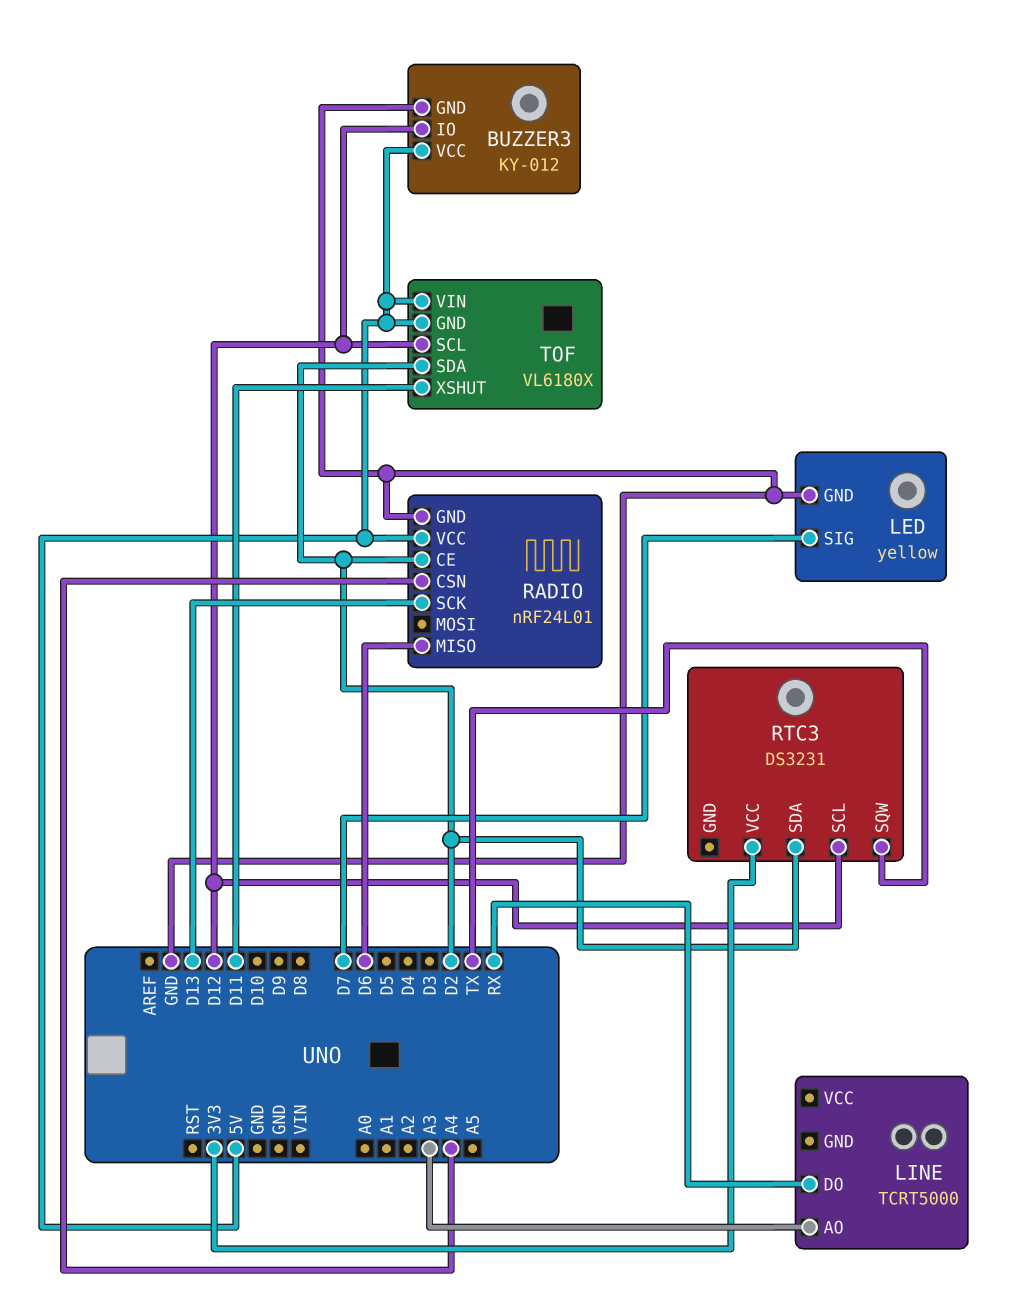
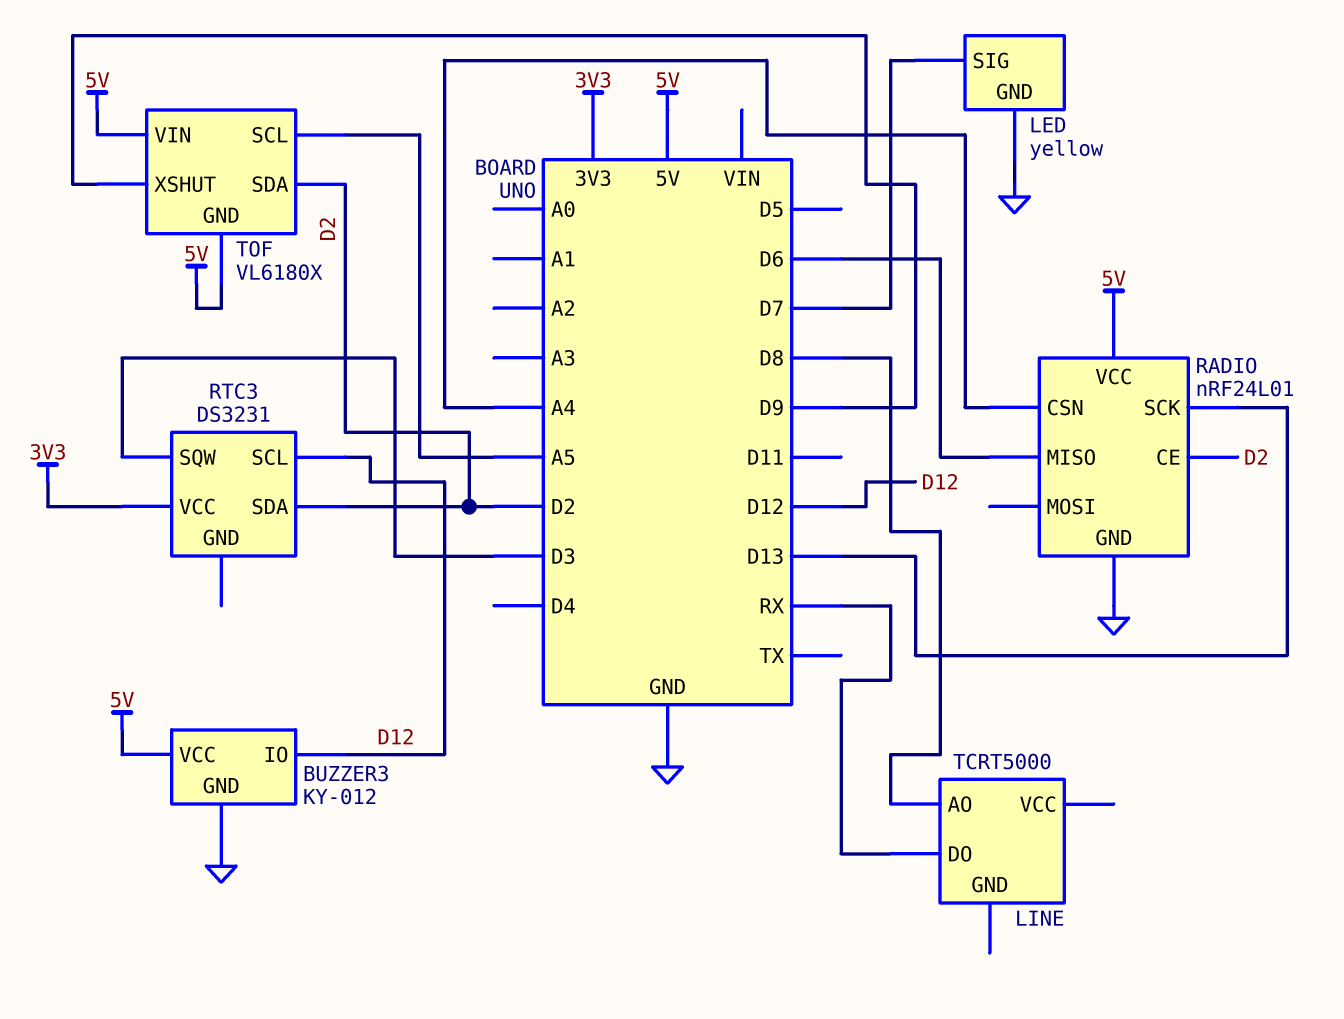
LINE pin AO: A3 -> D8
RTC3 pin SQW: TX -> D3
TOF pin SCL: D12 -> A5
TOF pin XSHUT: D11 -> D9

